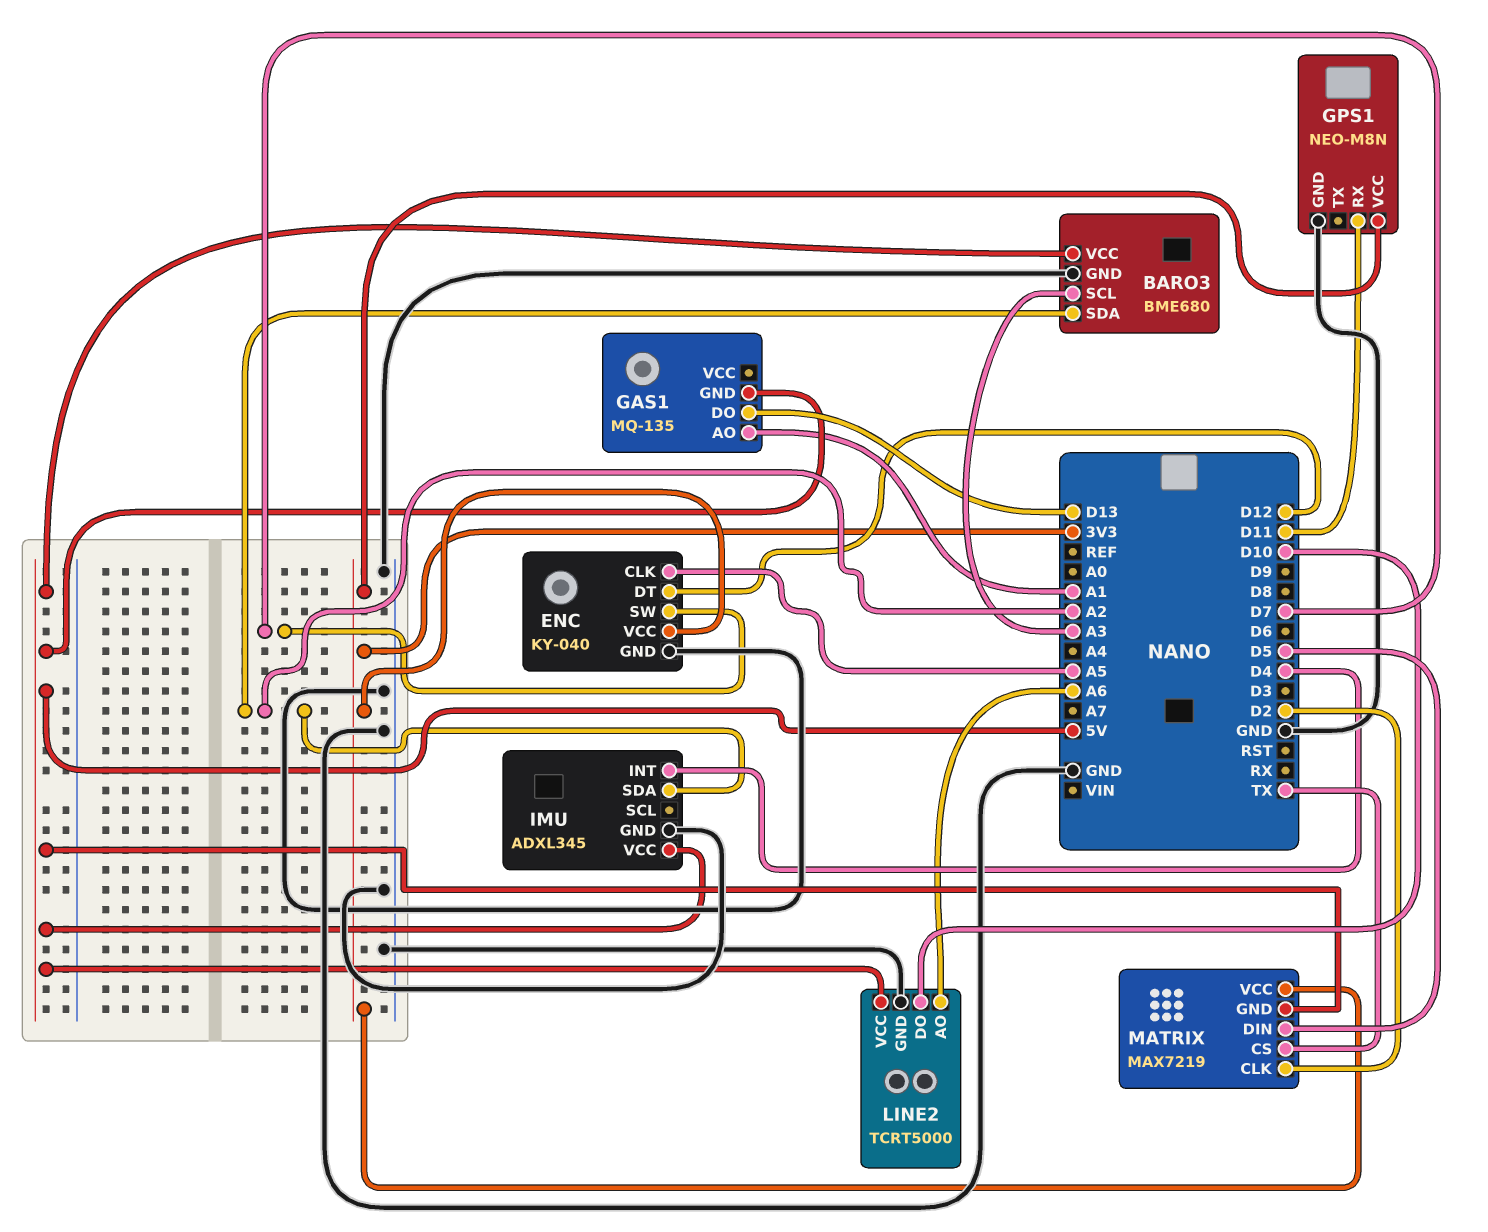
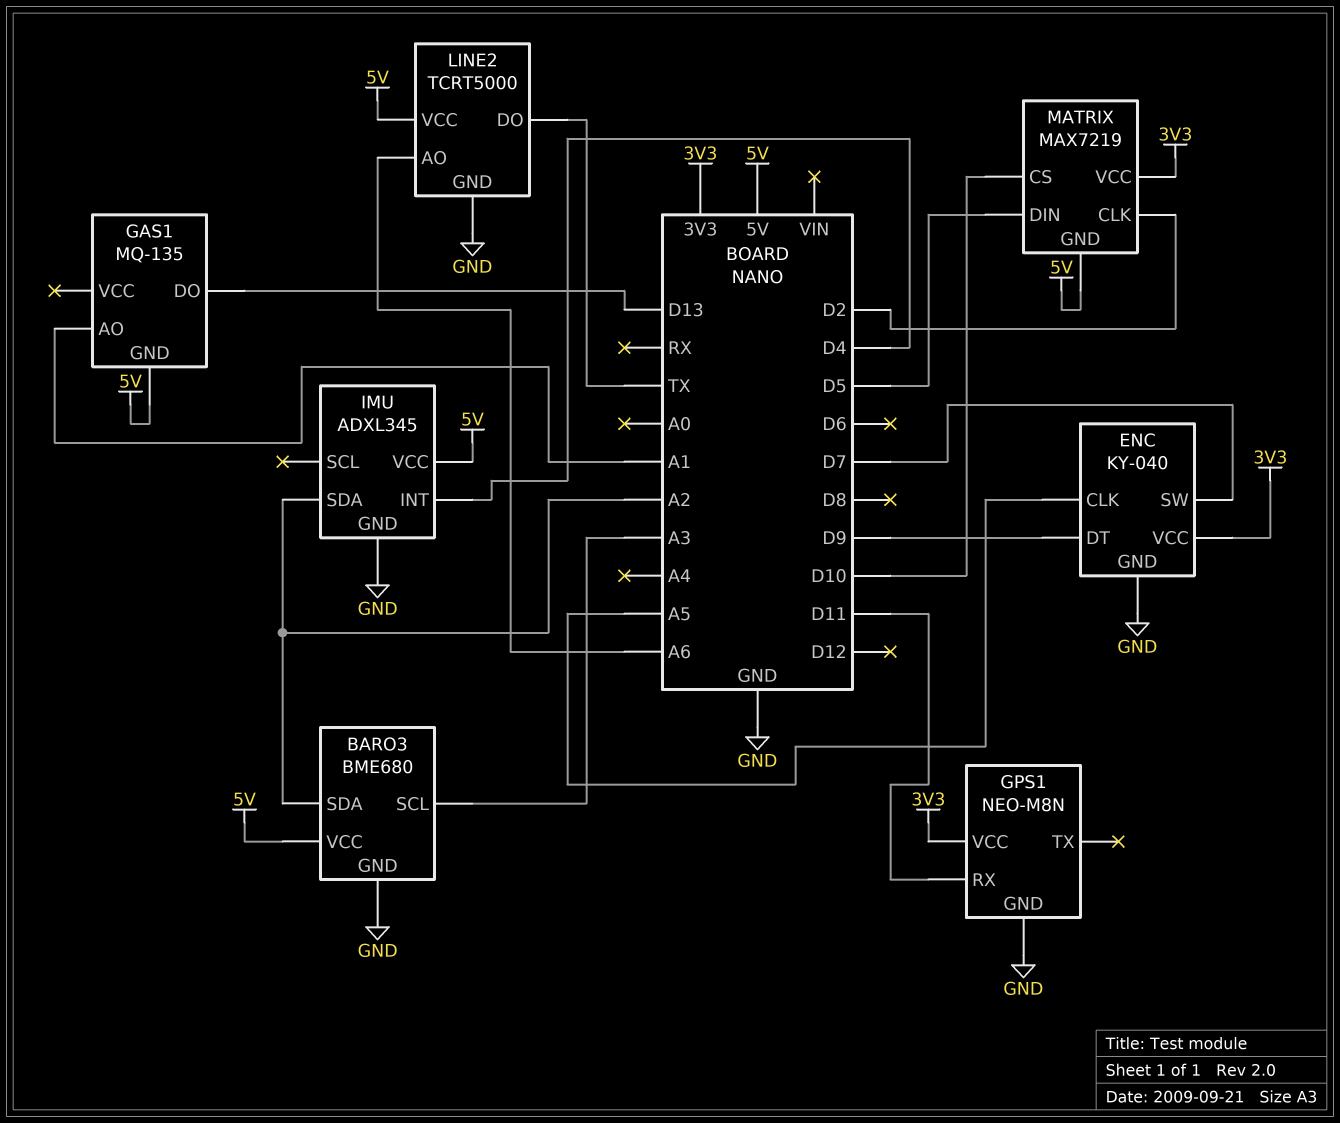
ENC pin DT: D12 -> D9
LINE2 pin DO: D10 -> TX
MATRIX pin CS: TX -> D10

